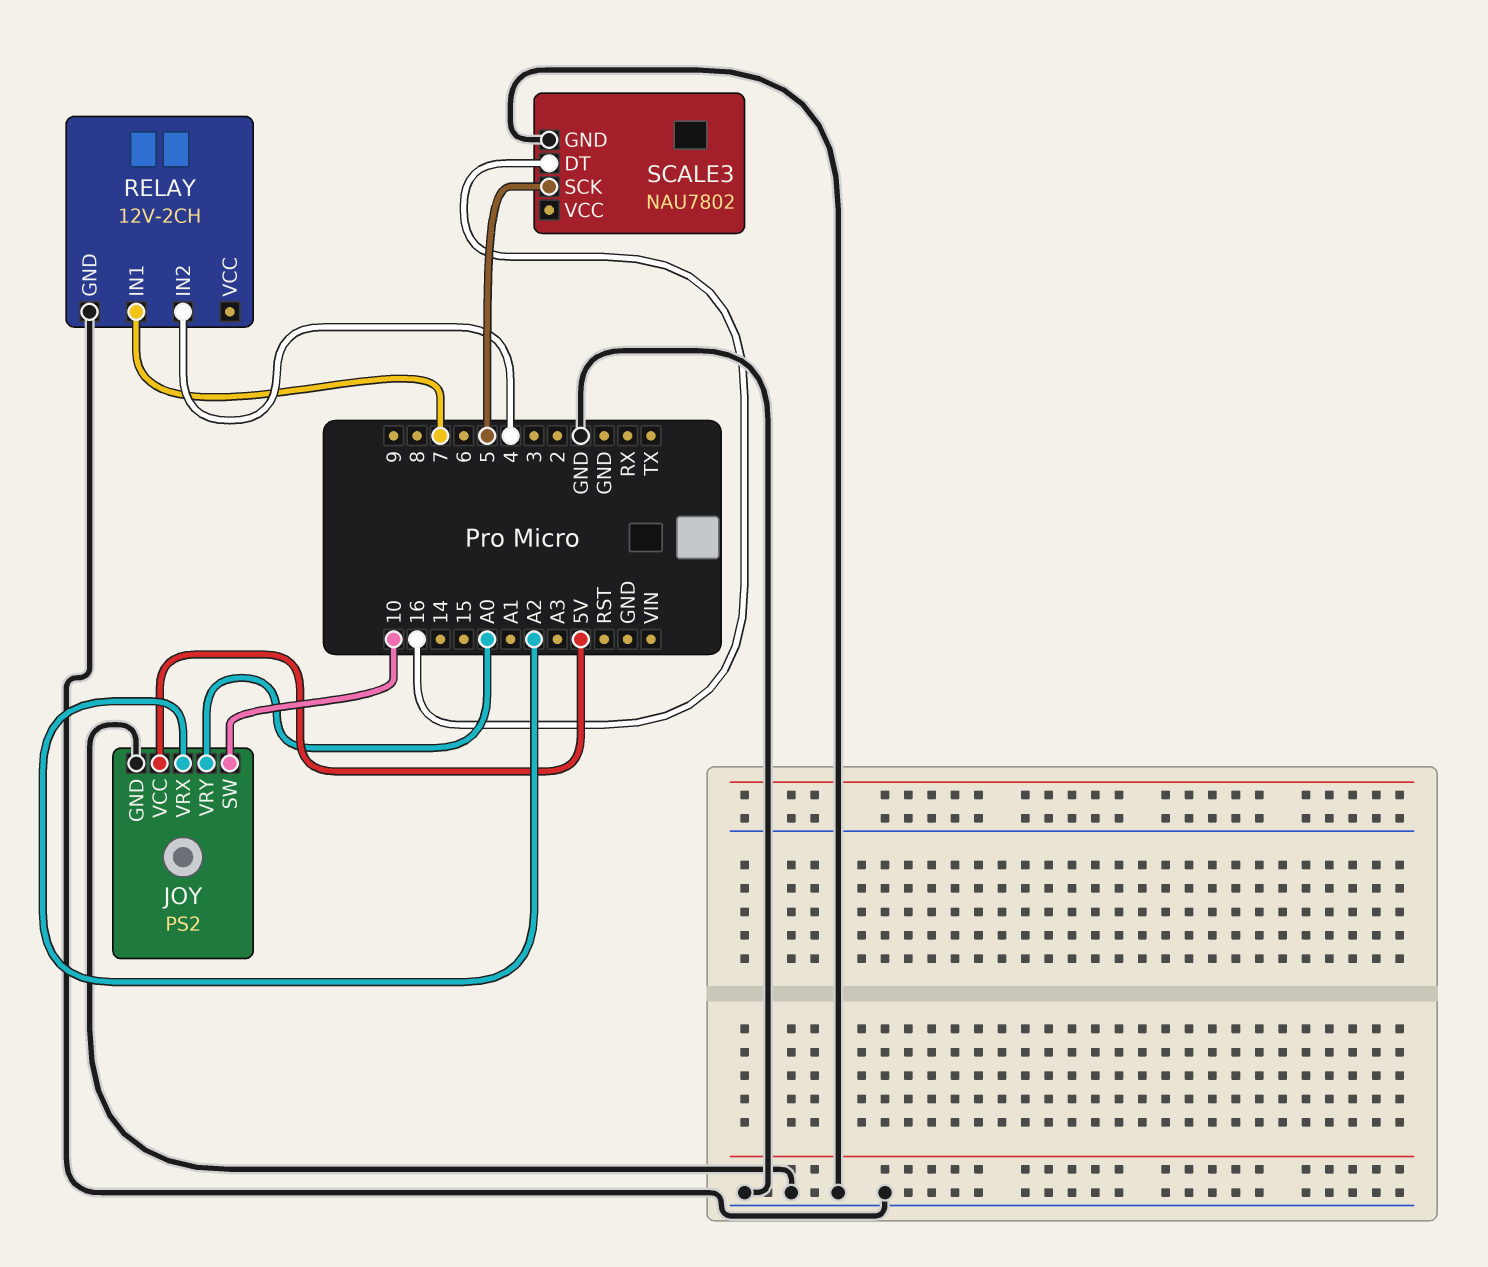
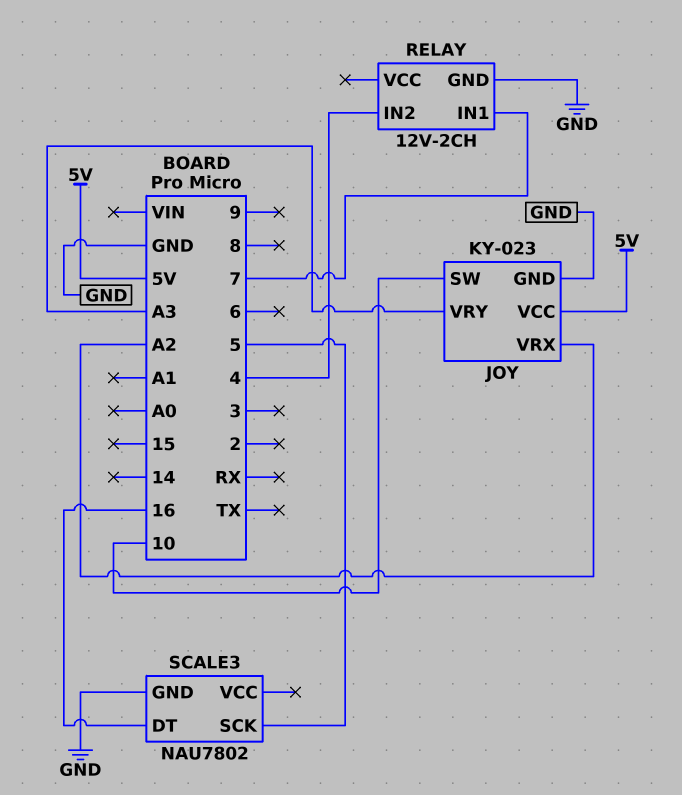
JOY: PS2 -> KY-023
JOY pin VRY: A0 -> A3

